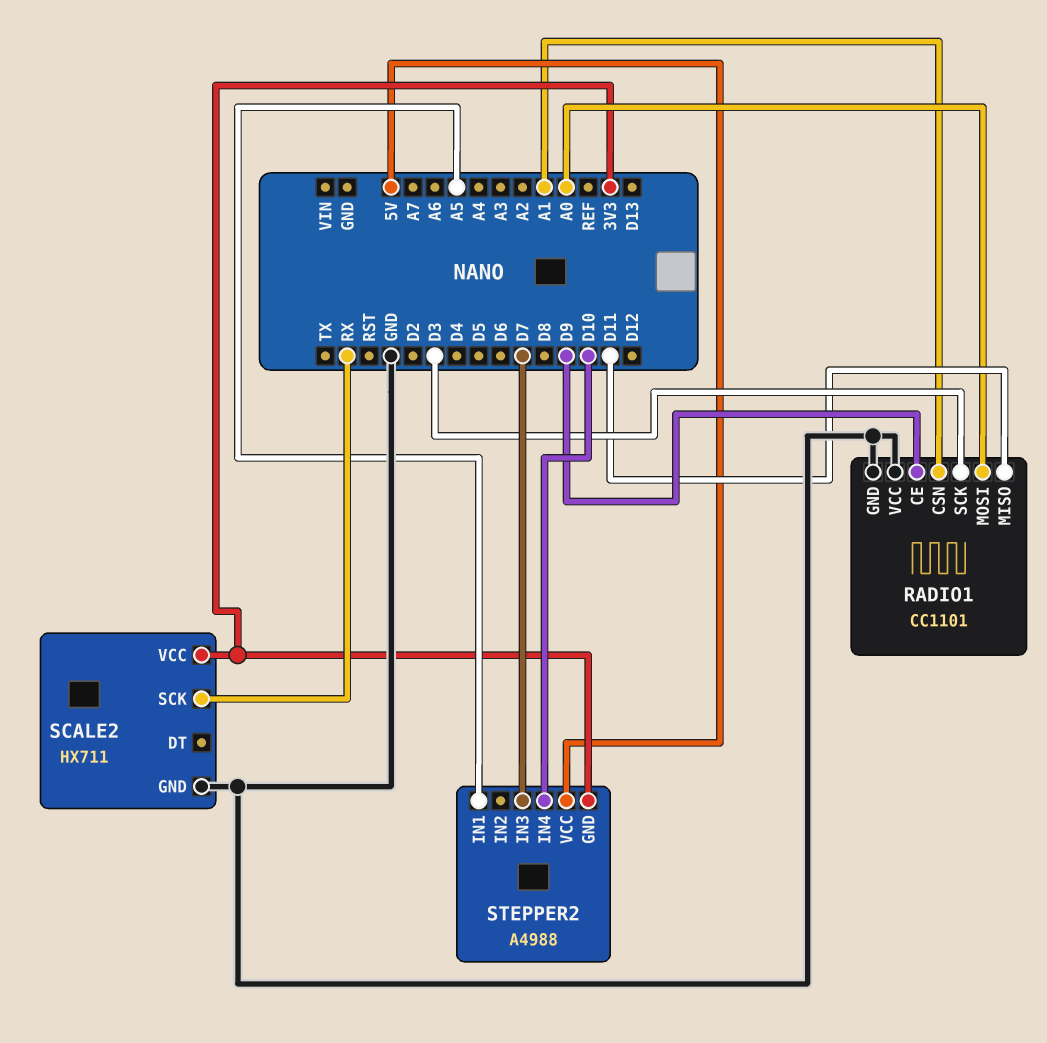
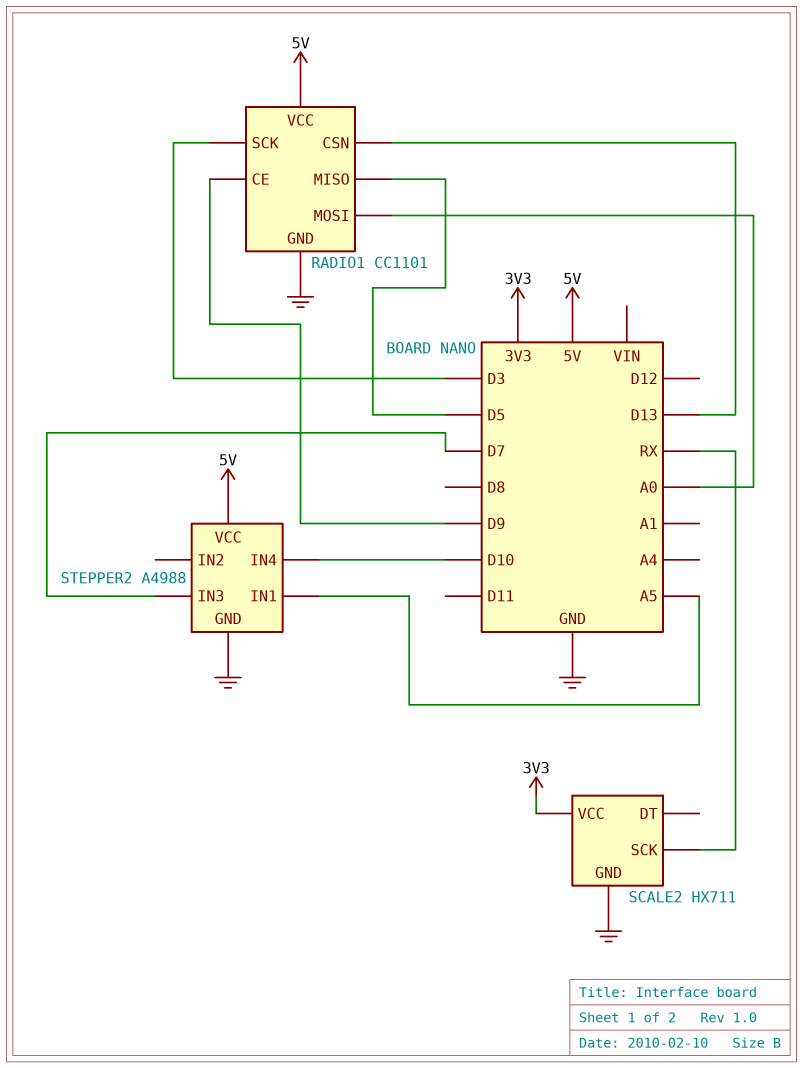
RADIO1 pin CSN: A1 -> D13
RADIO1 pin MISO: D11 -> D5
RADIO1 pin VCC: GND -> 5V
STEPPER2 pin GND: 3V3 -> GND

